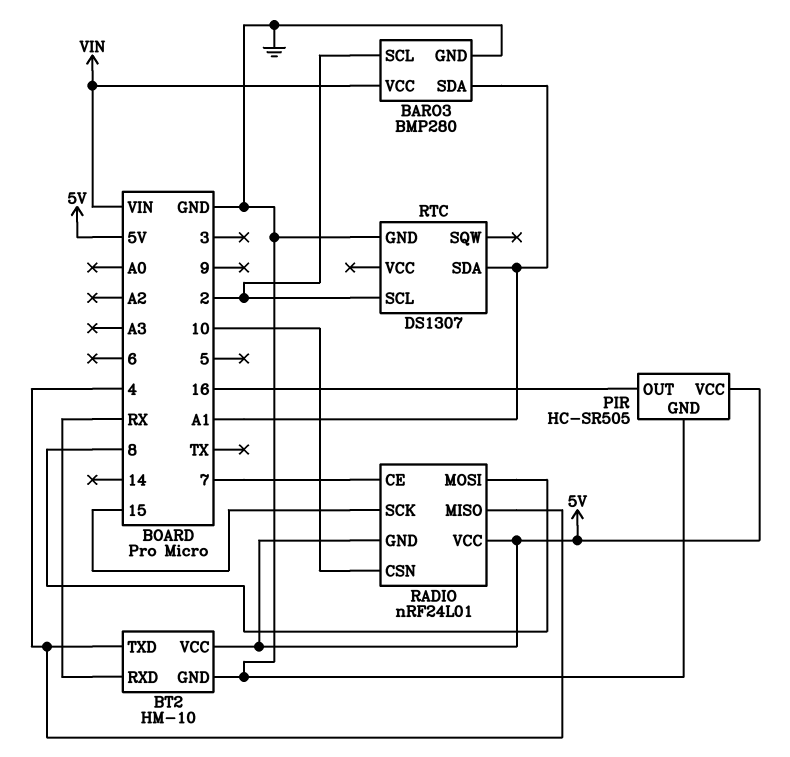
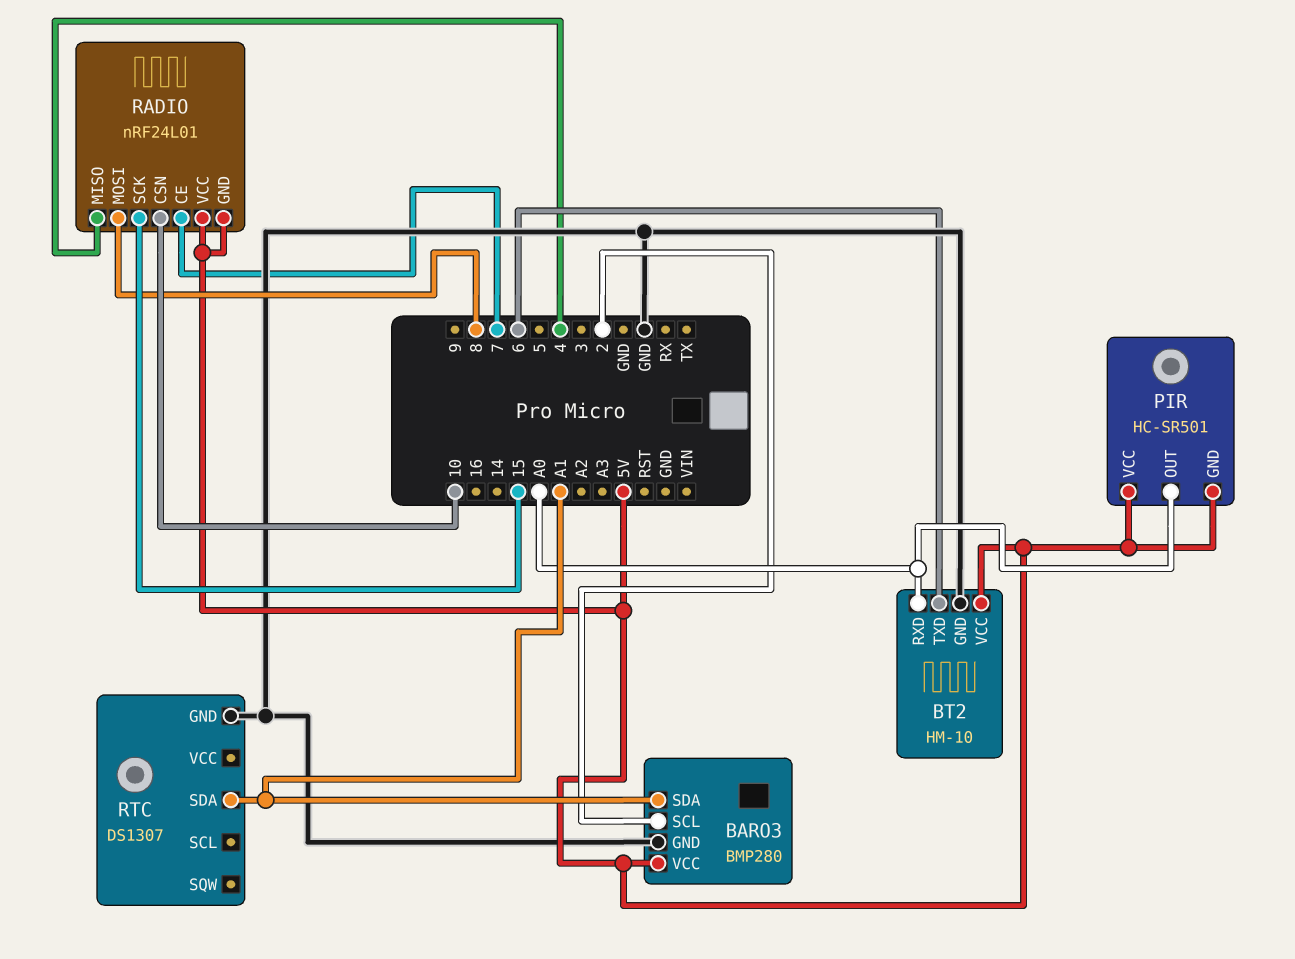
BARO3 pin VCC: VIN -> 5V
BT2 pin RXD: RX -> A0
BT2 pin TXD: 4 -> 6
PIR: HC-SR505 -> HC-SR501
PIR pin GND: GND -> 5V
PIR pin OUT: 16 -> A0
RTC pin SCL: 2 -> none

